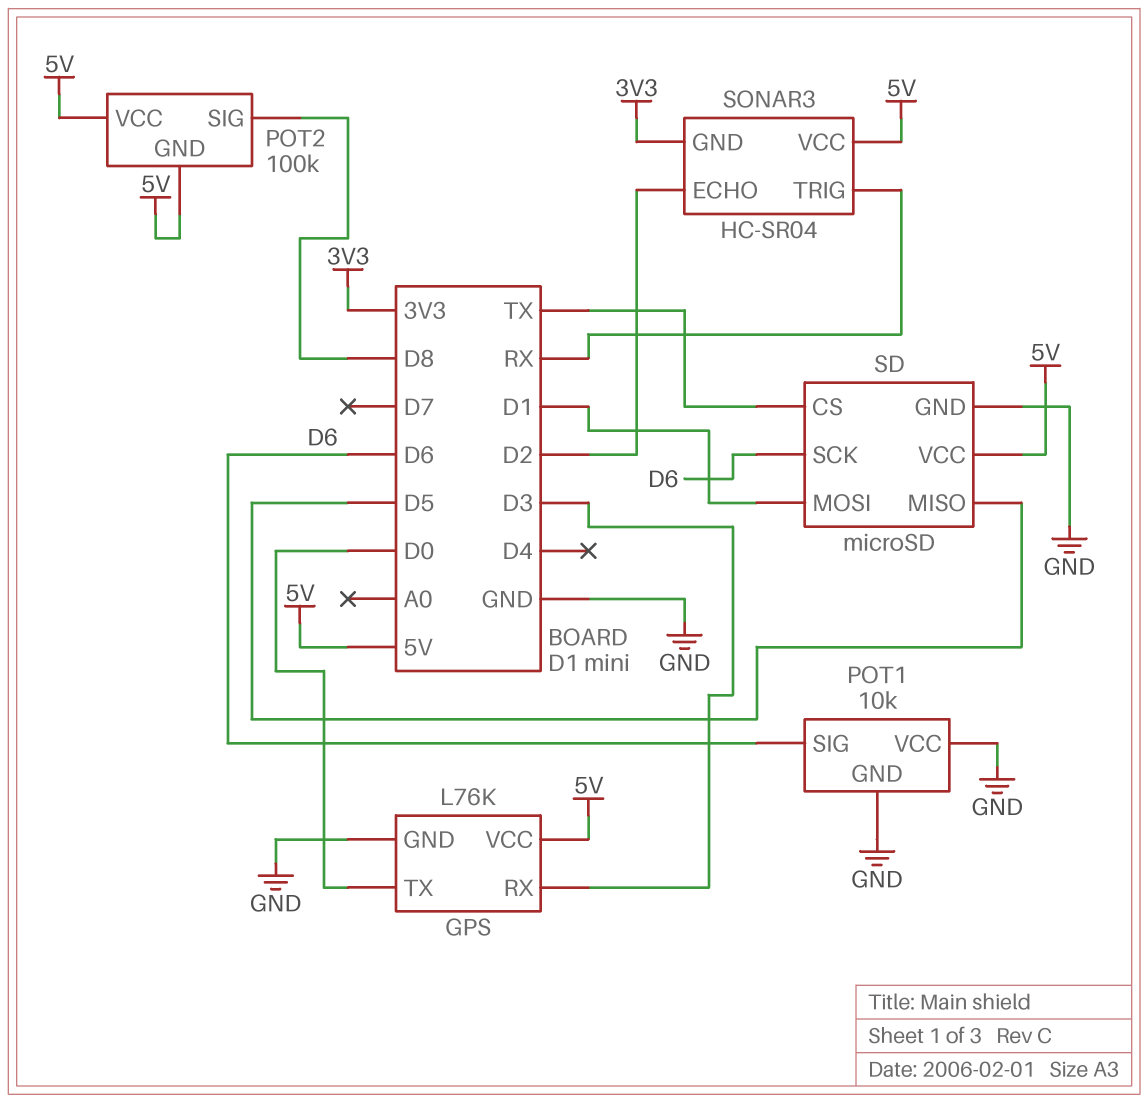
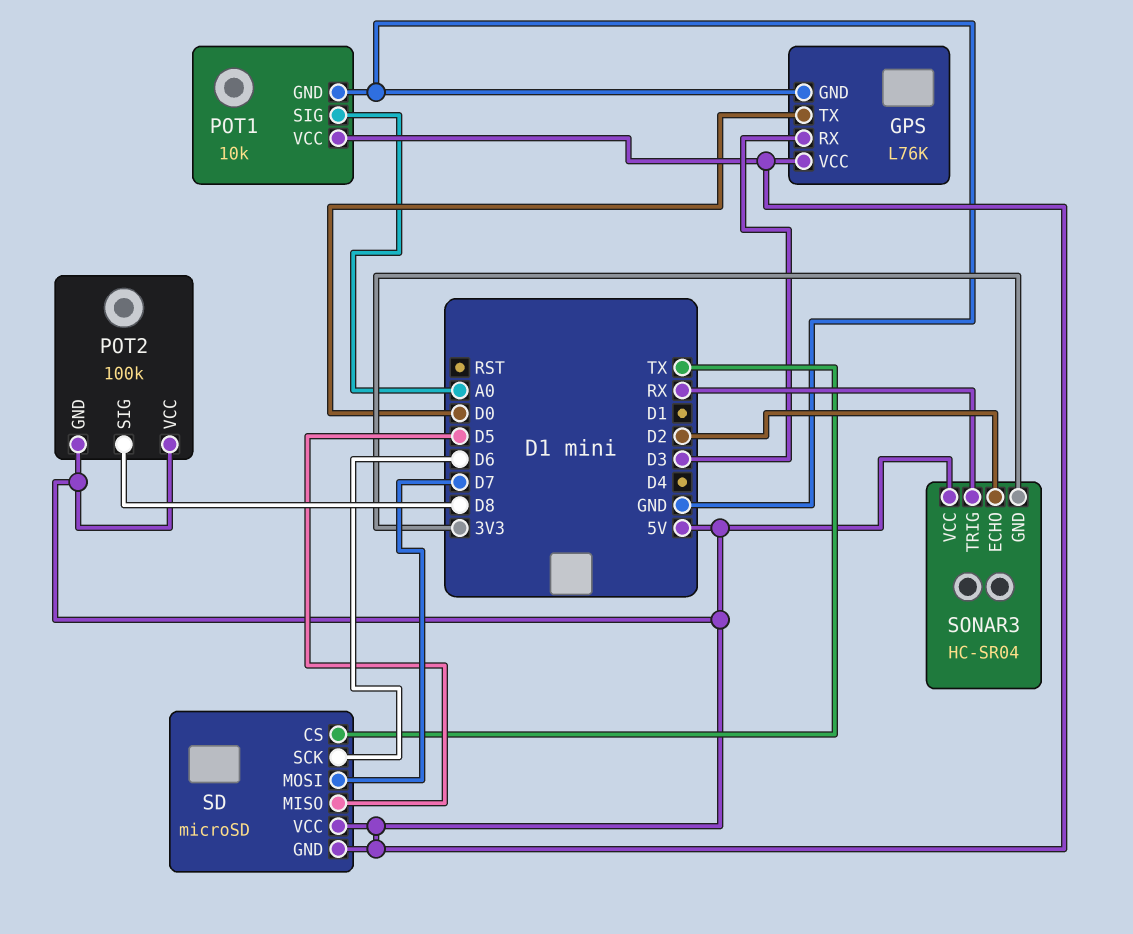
POT1 pin SIG: D6 -> A0
POT1 pin VCC: GND -> 5V
SD pin GND: GND -> 5V
SD pin MOSI: D1 -> D7

